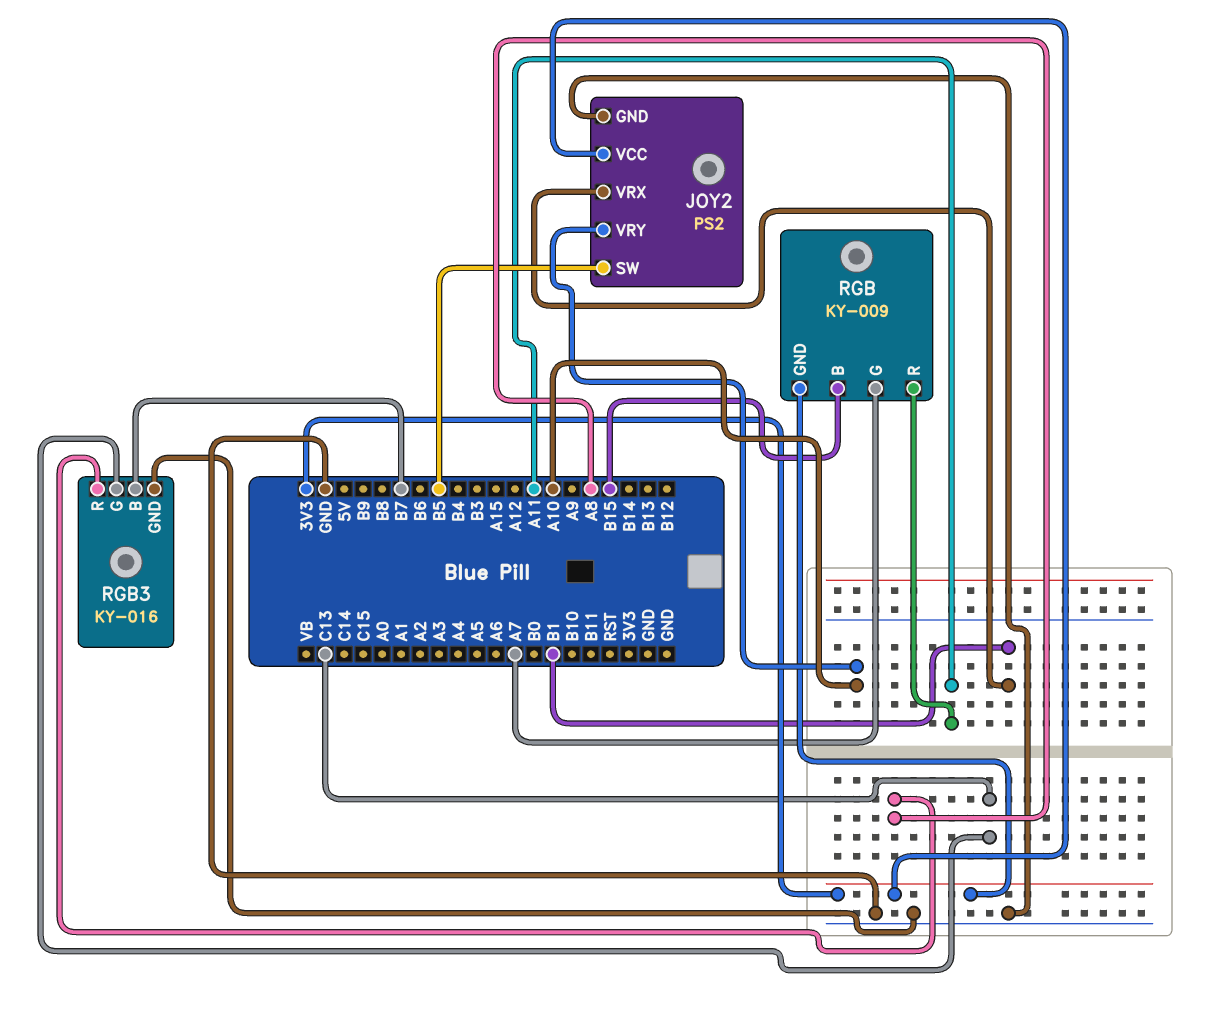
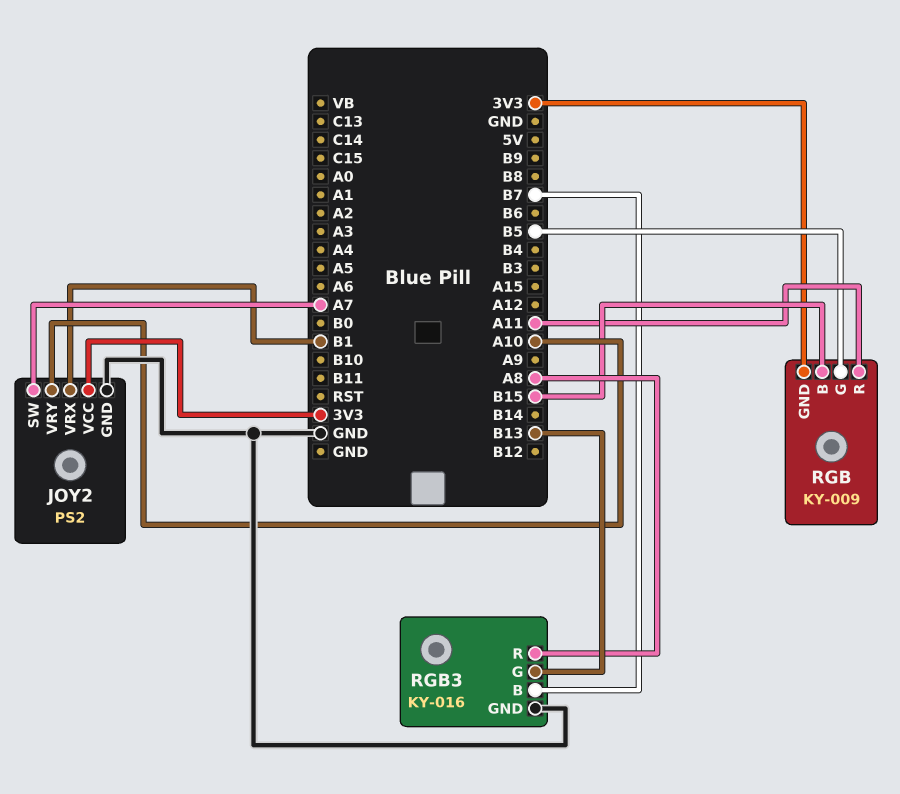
JOY2 pin SW: B5 -> A7
RGB pin G: A7 -> B5
RGB3 pin G: C13 -> B13

